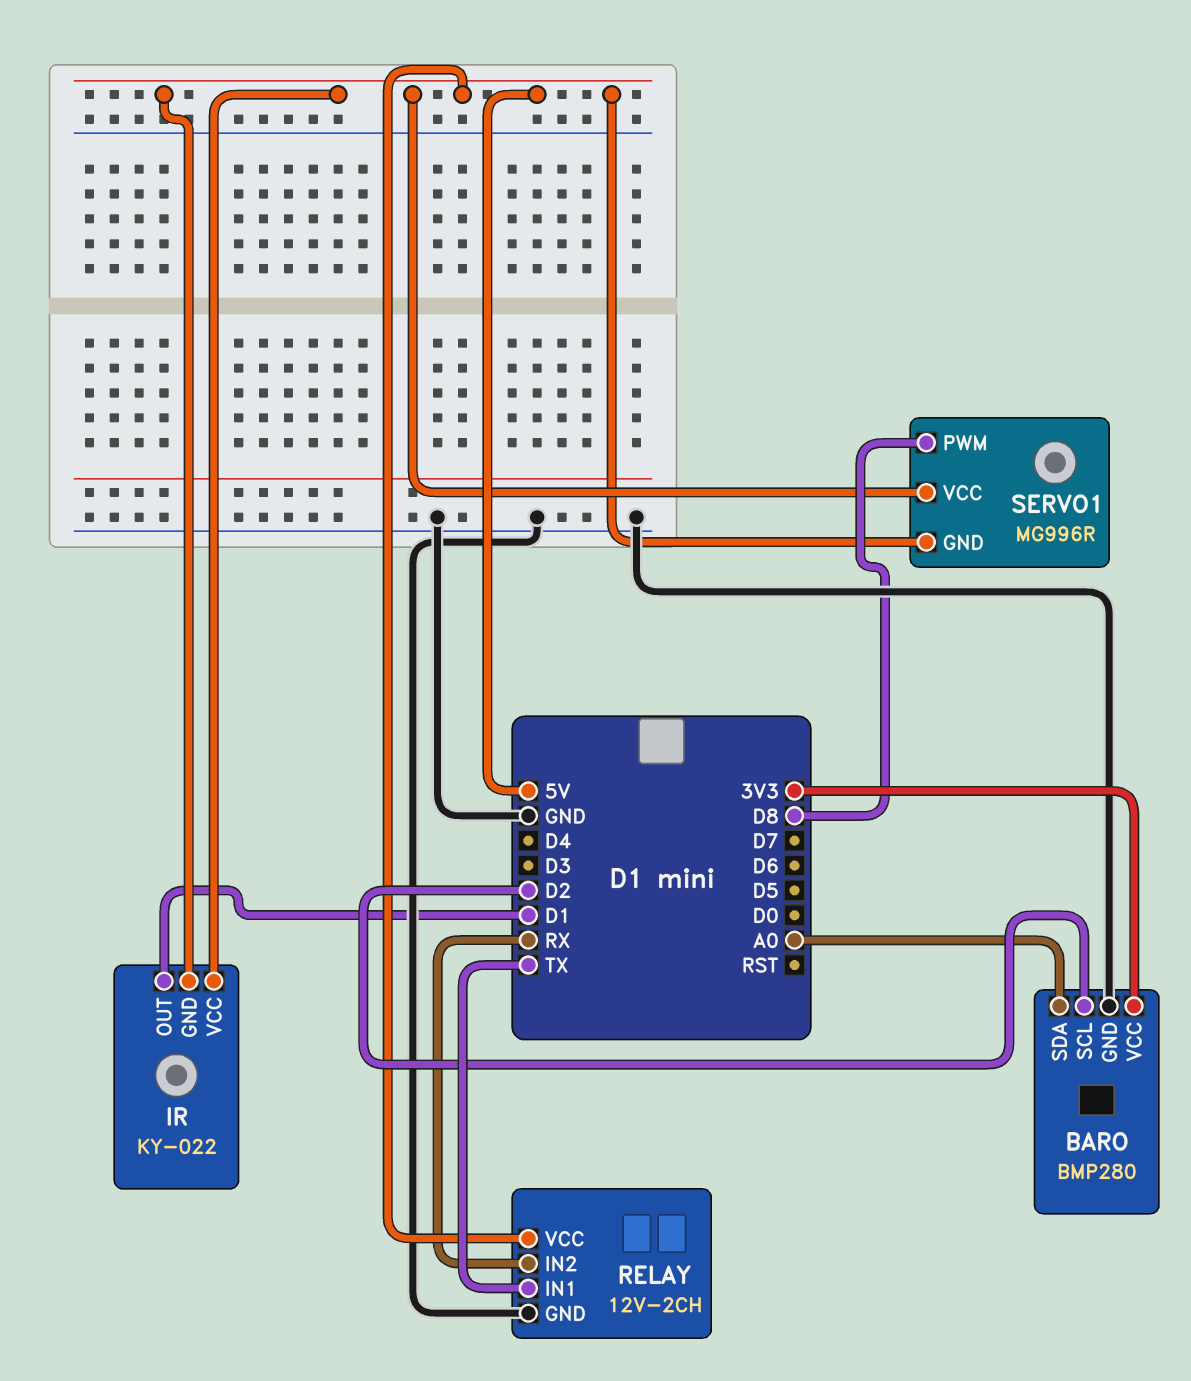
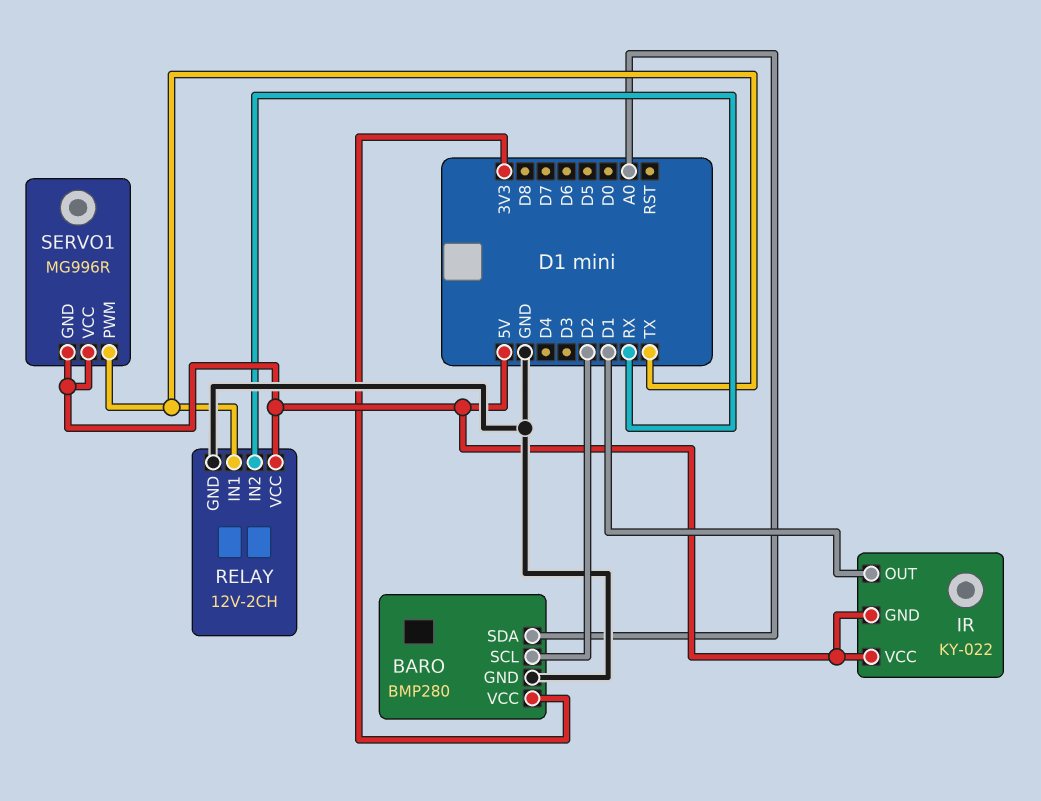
SERVO1 pin PWM: D8 -> TX

